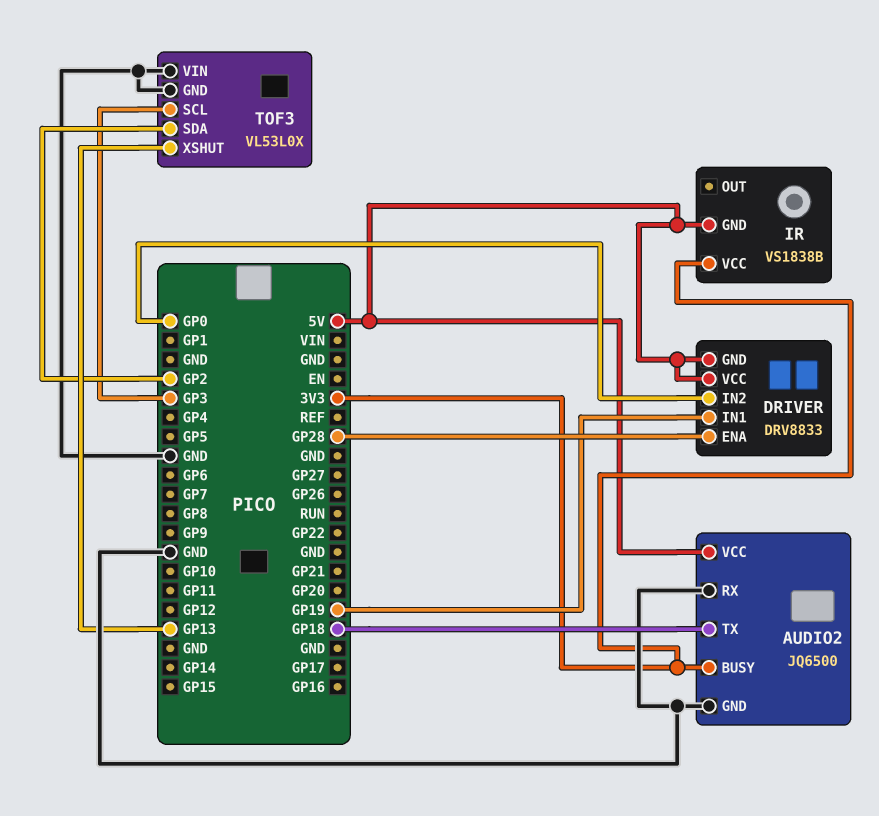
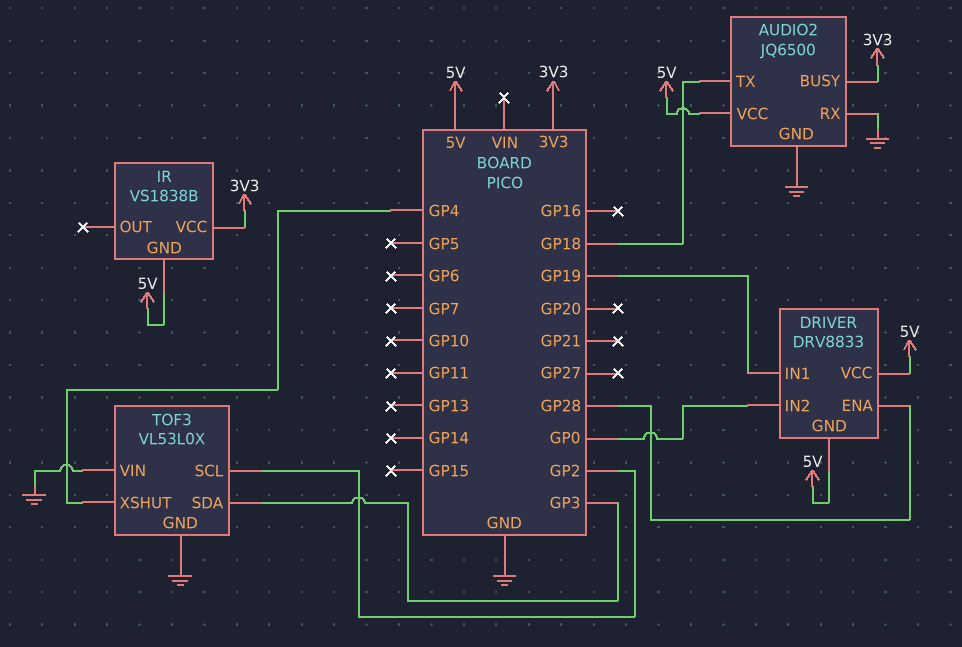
TOF3 pin SCL: GP3 -> GP2
TOF3 pin SDA: GP2 -> GP3
TOF3 pin XSHUT: GP13 -> GP4

